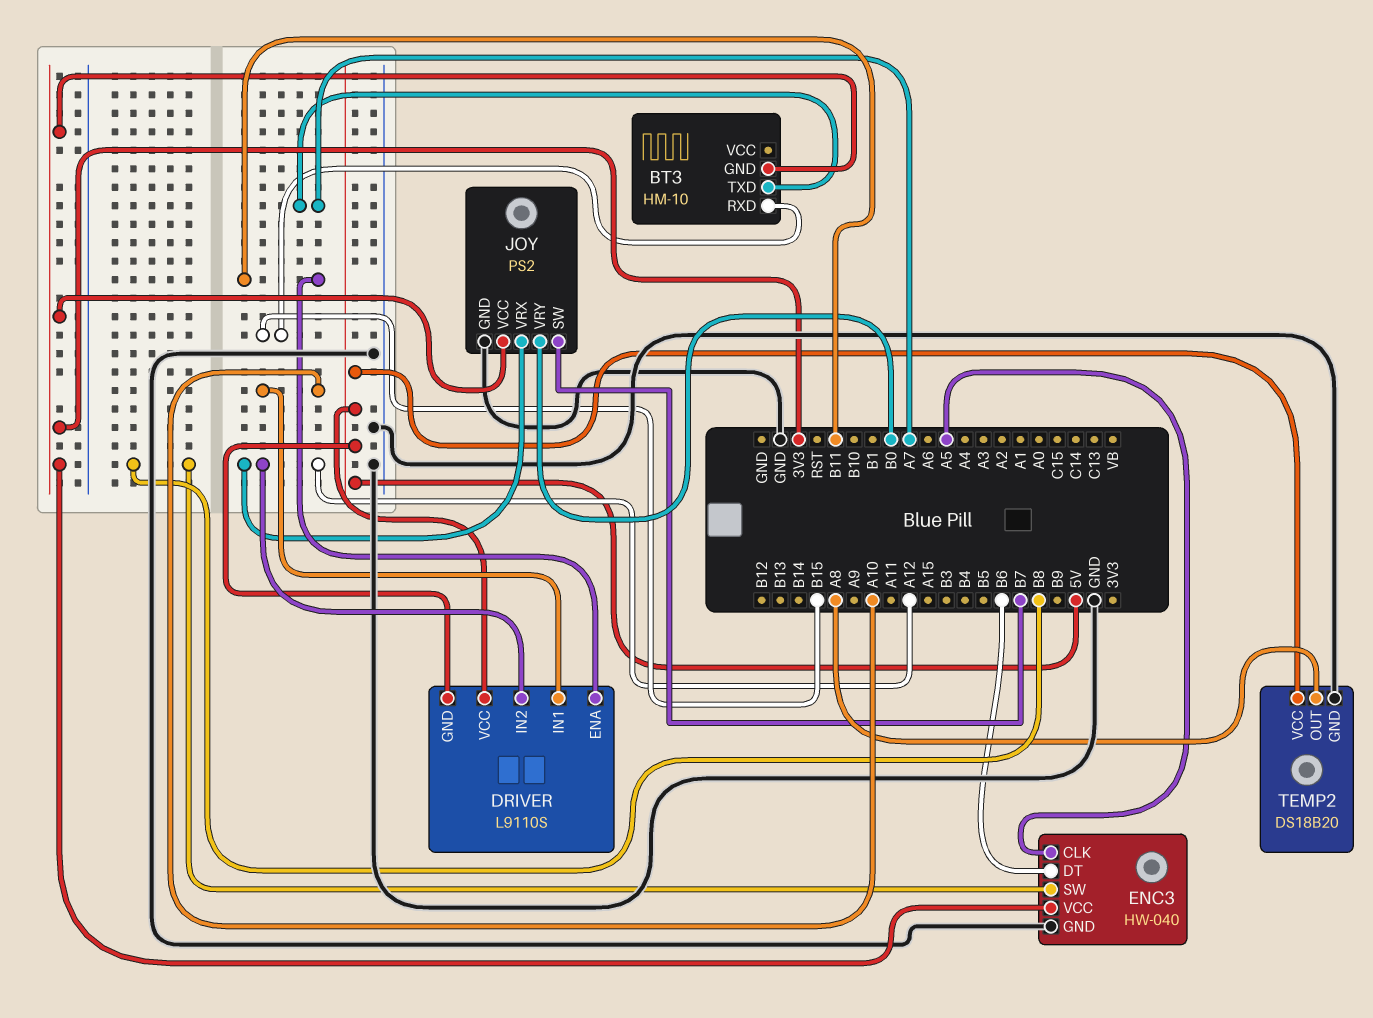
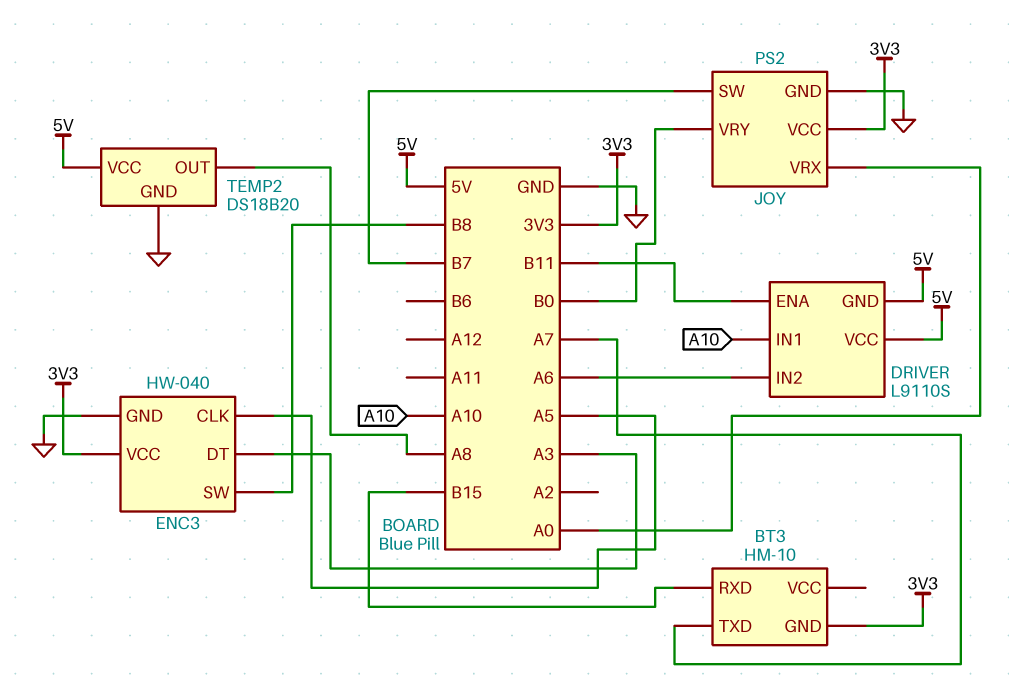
DRIVER pin IN2: A12 -> A6
ENC3 pin DT: B6 -> A3
JOY pin VRX: A12 -> A0

